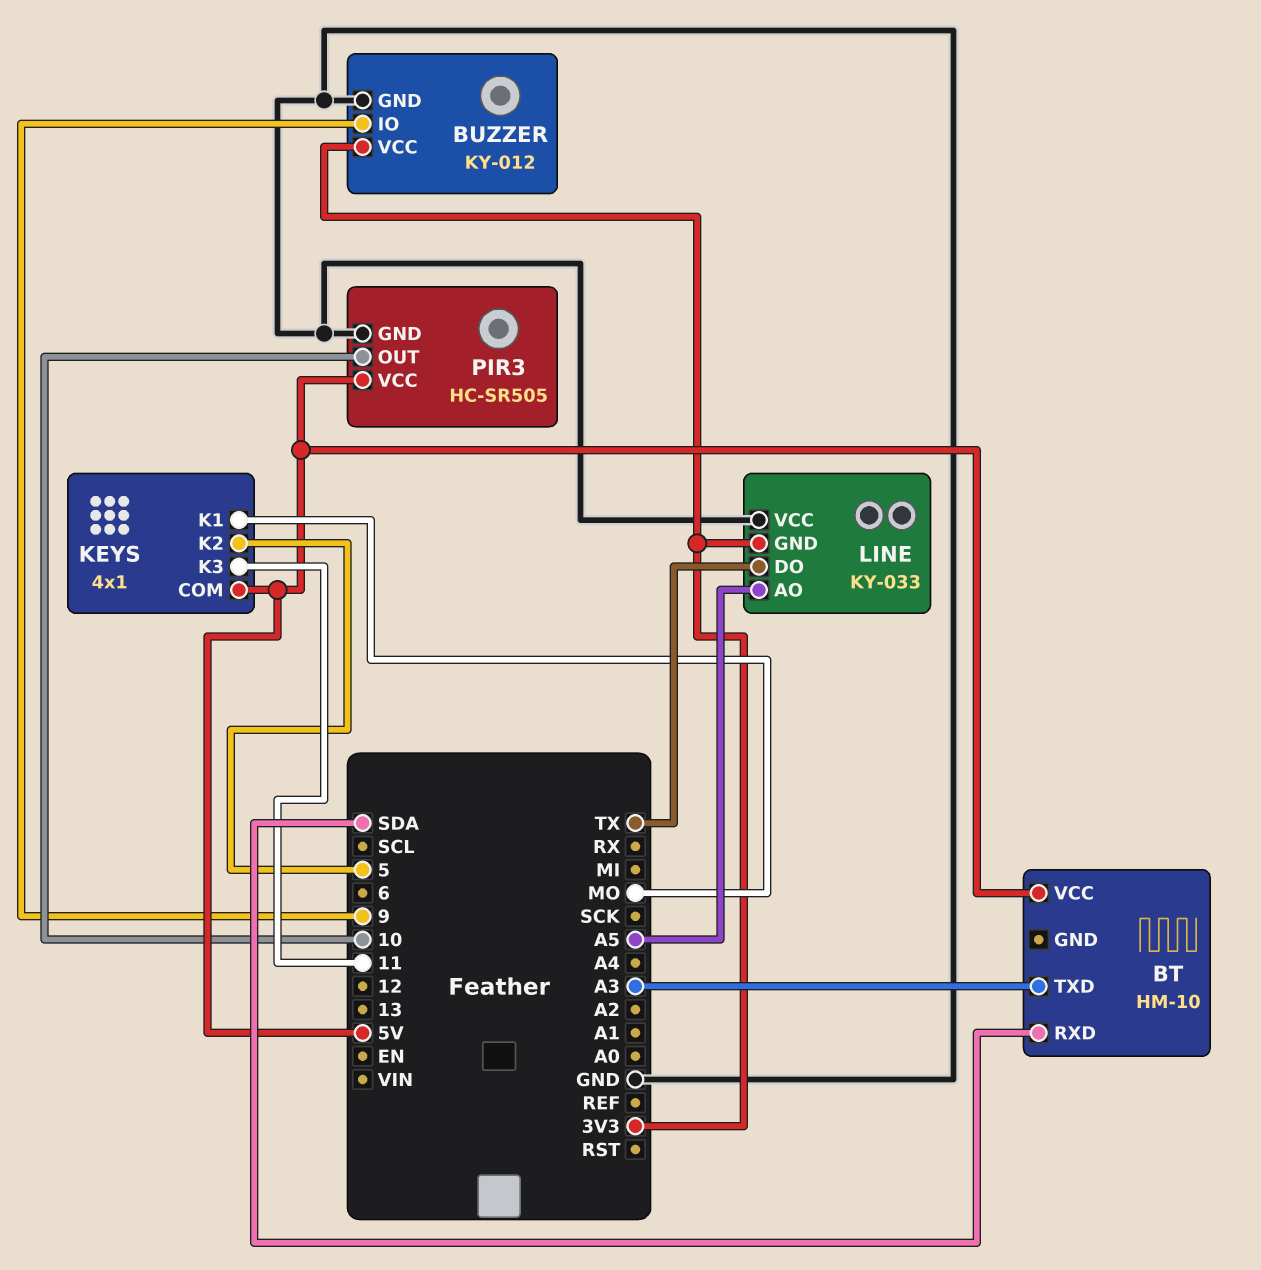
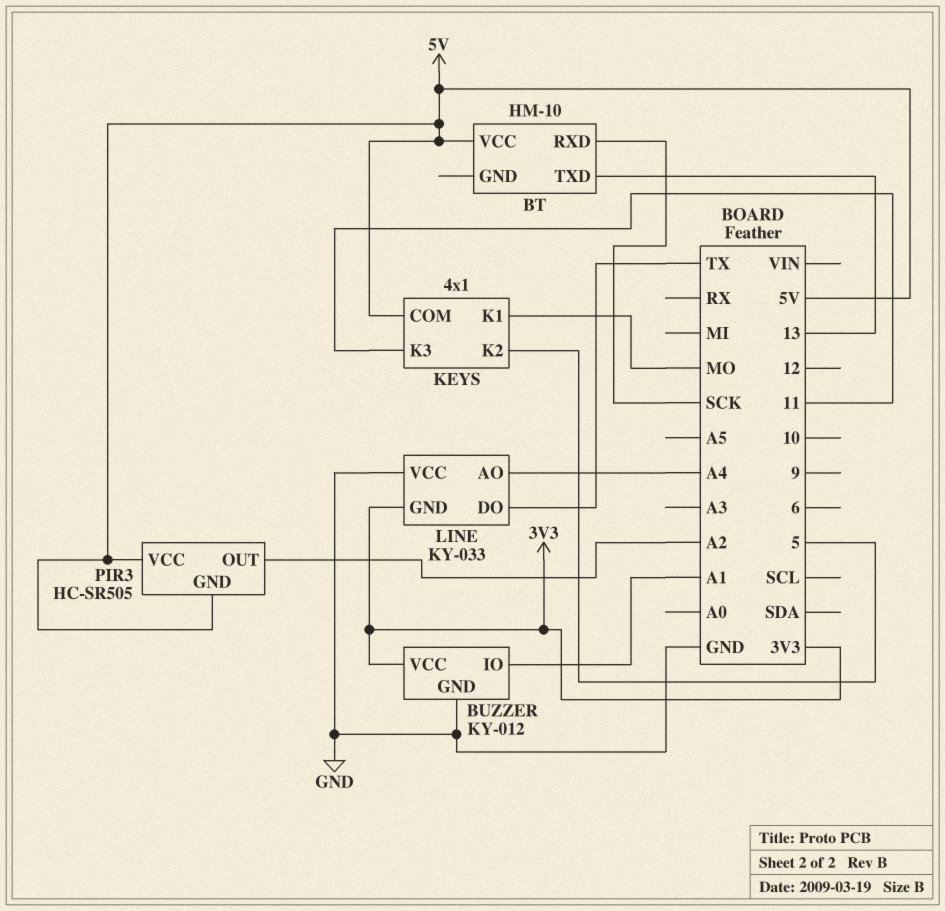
BT pin RXD: SDA -> SCK
BT pin TXD: A3 -> 13
BUZZER pin IO: 9 -> A1
LINE pin AO: A5 -> A4
PIR3 pin GND: GND -> 5V
PIR3 pin OUT: 10 -> A2

